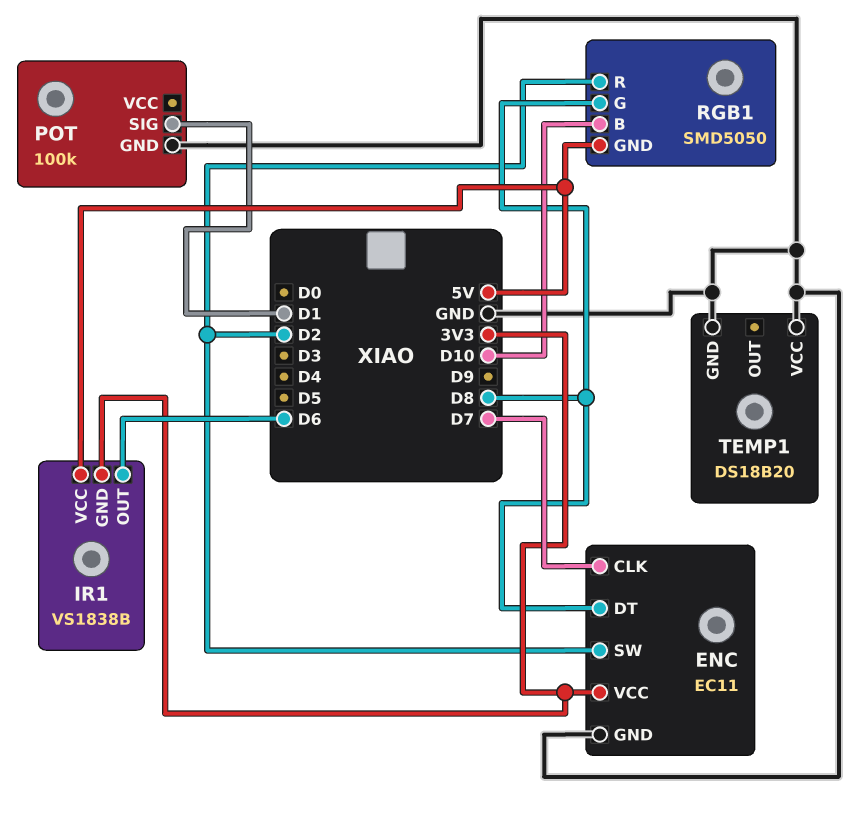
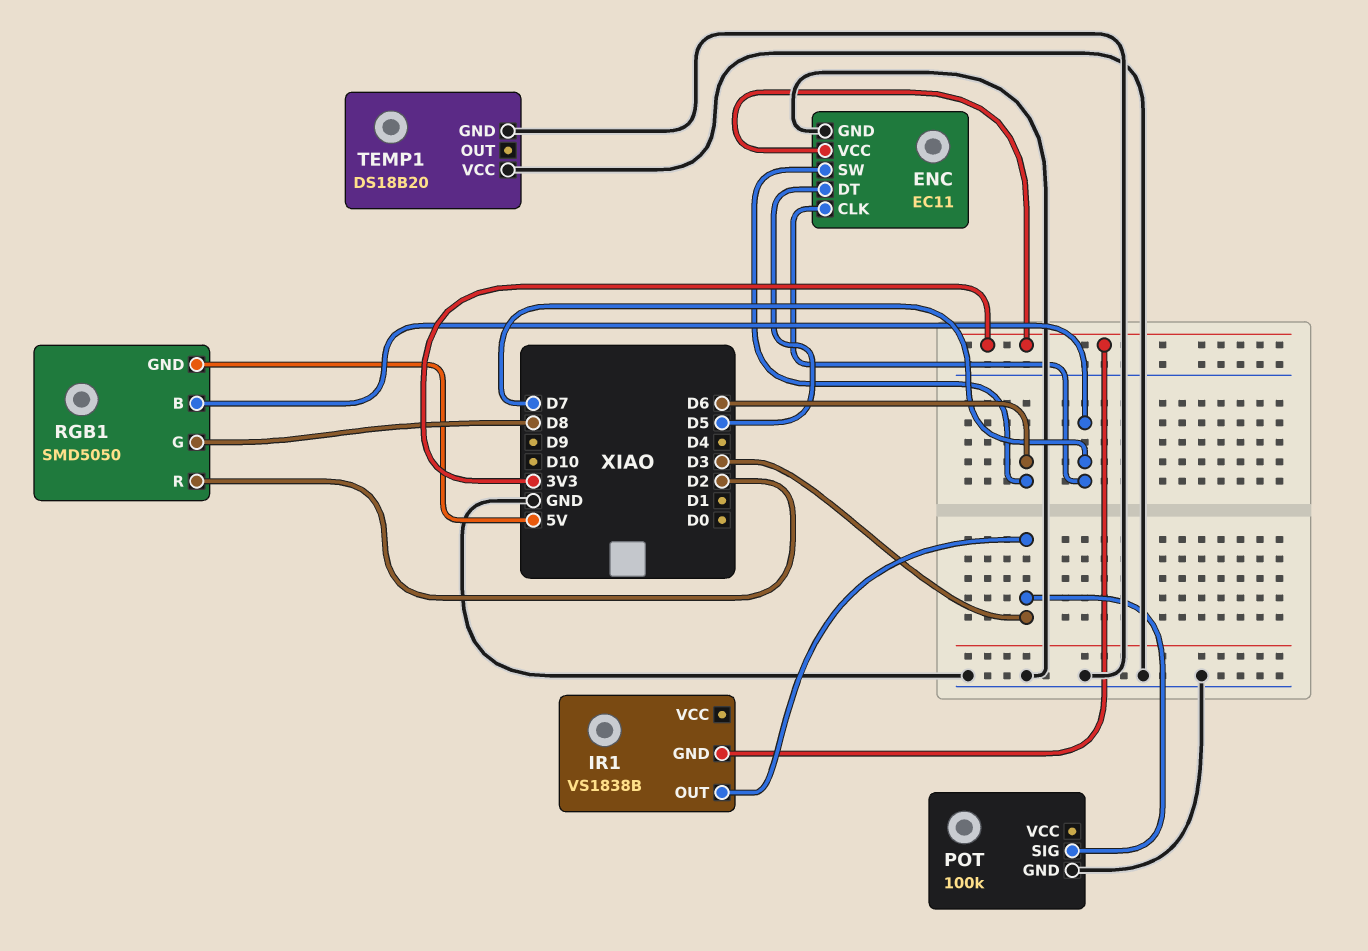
ENC pin DT: D8 -> D5
ENC pin SW: D2 -> D6
IR1 pin OUT: D6 -> D3
IR1 pin VCC: 5V -> none
POT pin SIG: D1 -> D3
RGB1 pin B: D10 -> D7

